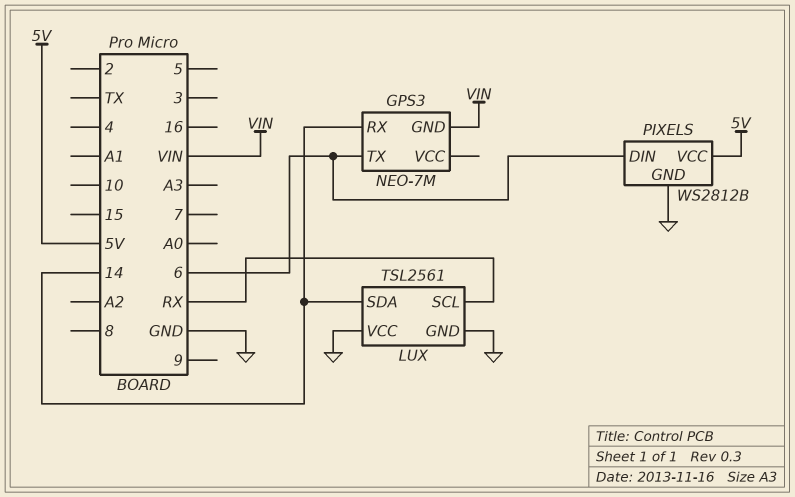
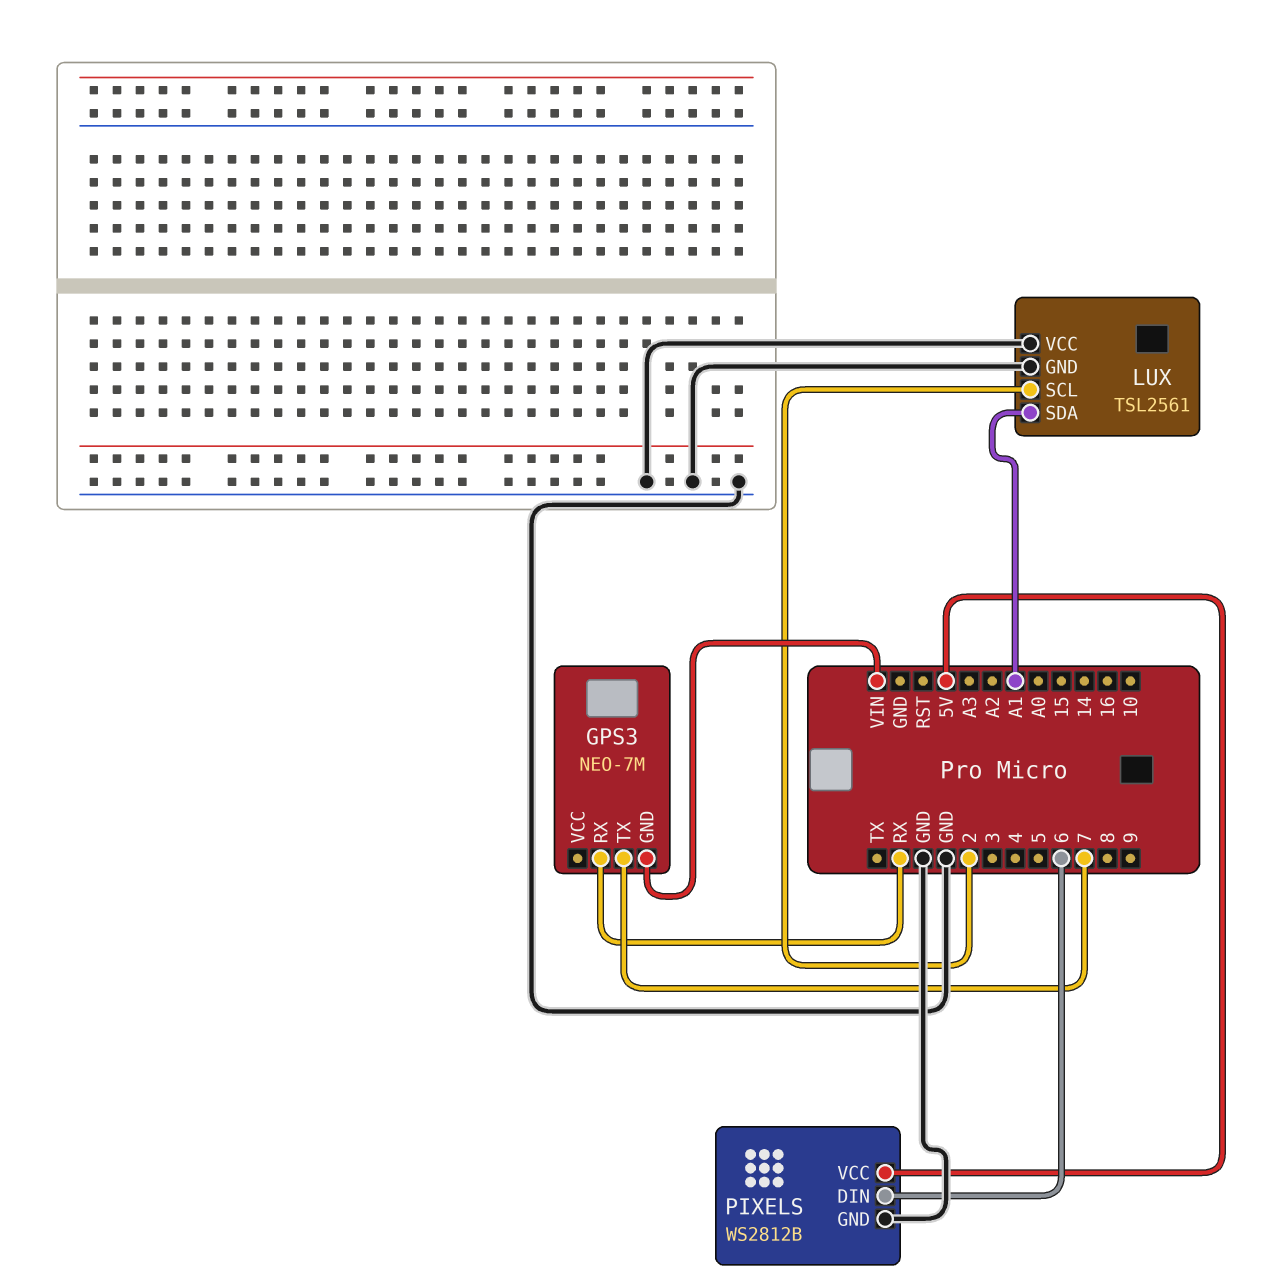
GPS3 pin RX: 14 -> RX
GPS3 pin TX: 6 -> 7
LUX pin SCL: RX -> 2
LUX pin SDA: 14 -> A1

